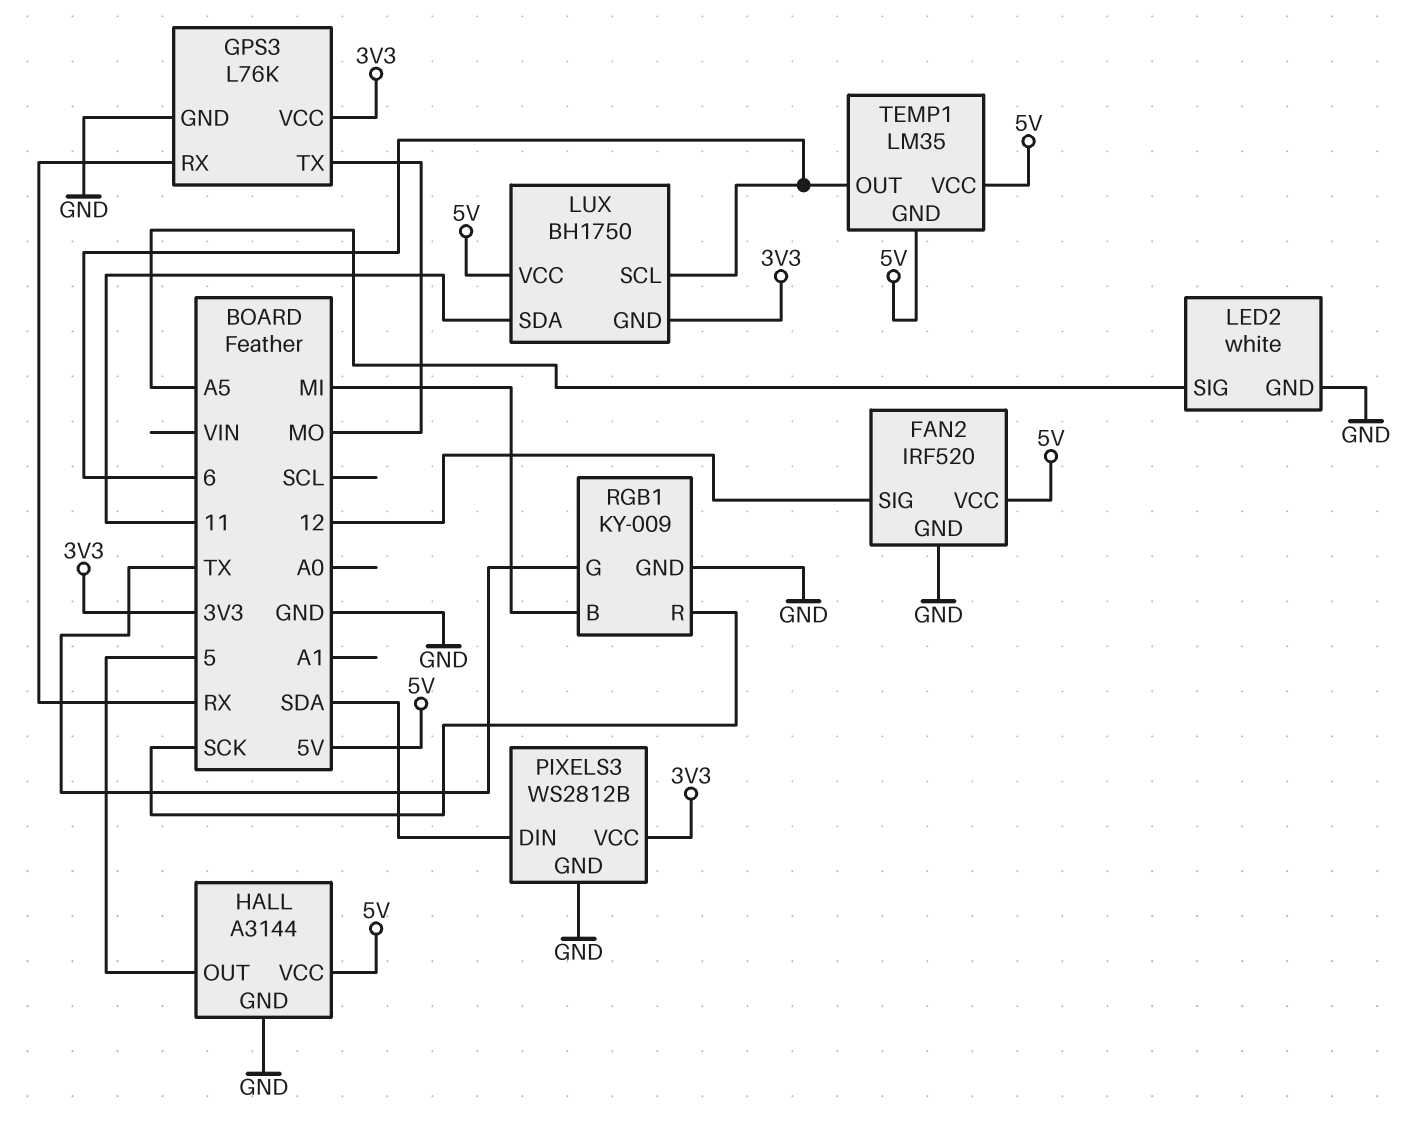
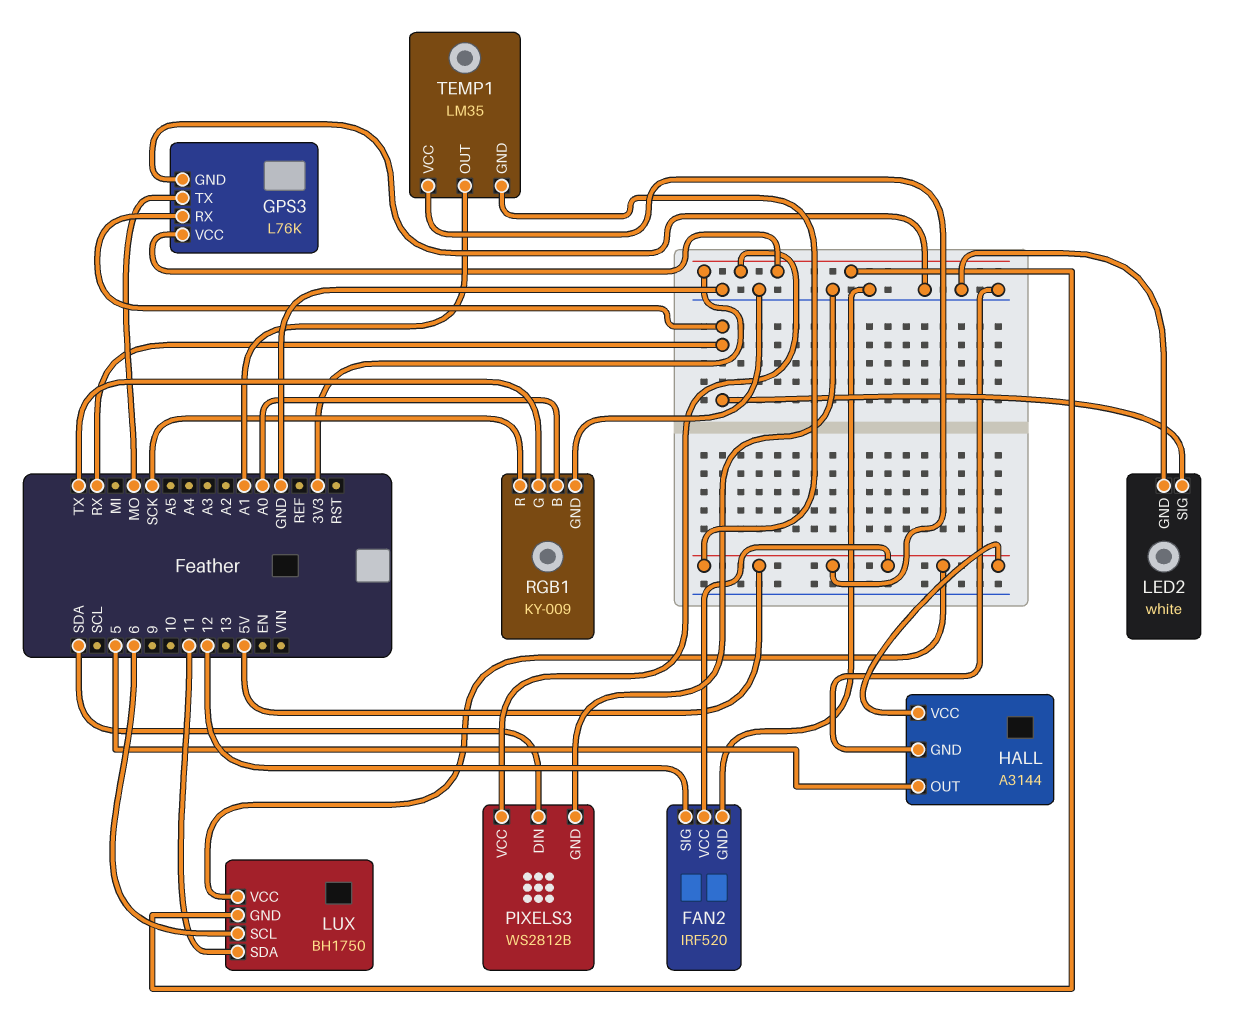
LED2 pin SIG: A5 -> RX
RGB1 pin B: MI -> A0
TEMP1 pin OUT: 6 -> A1

